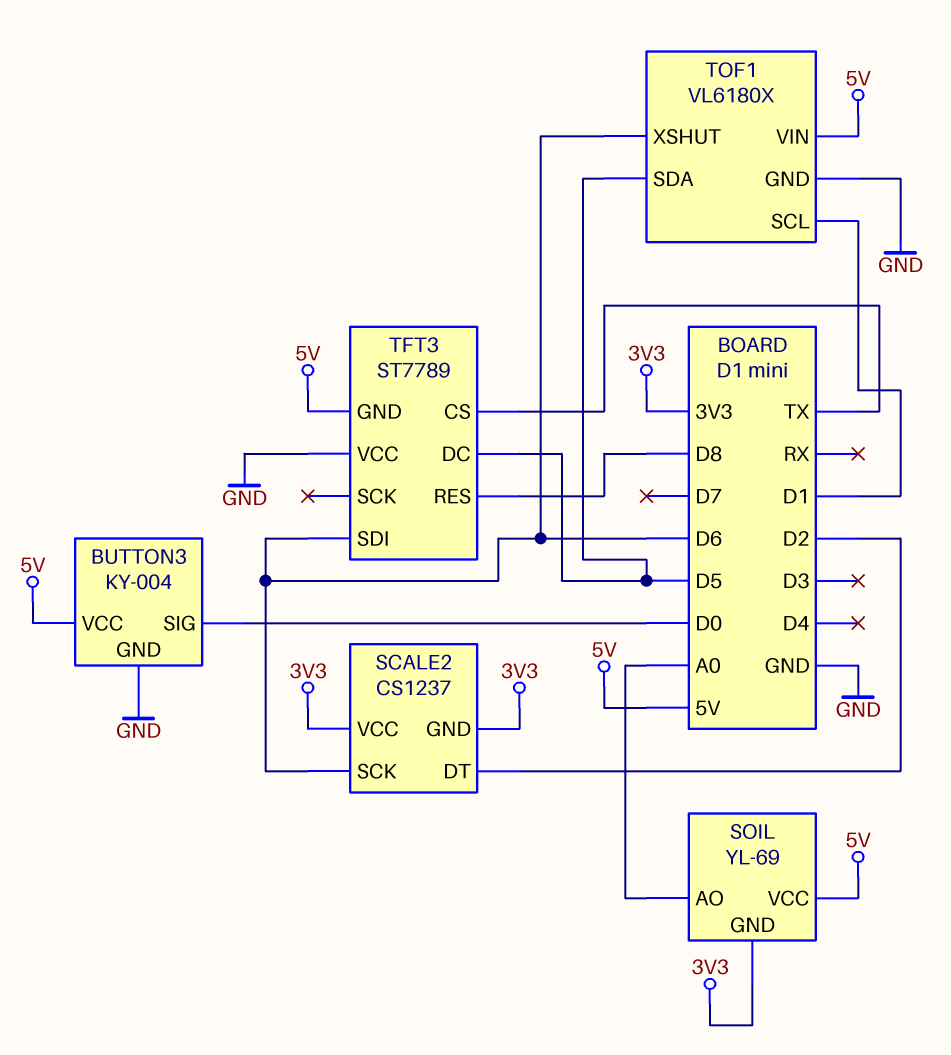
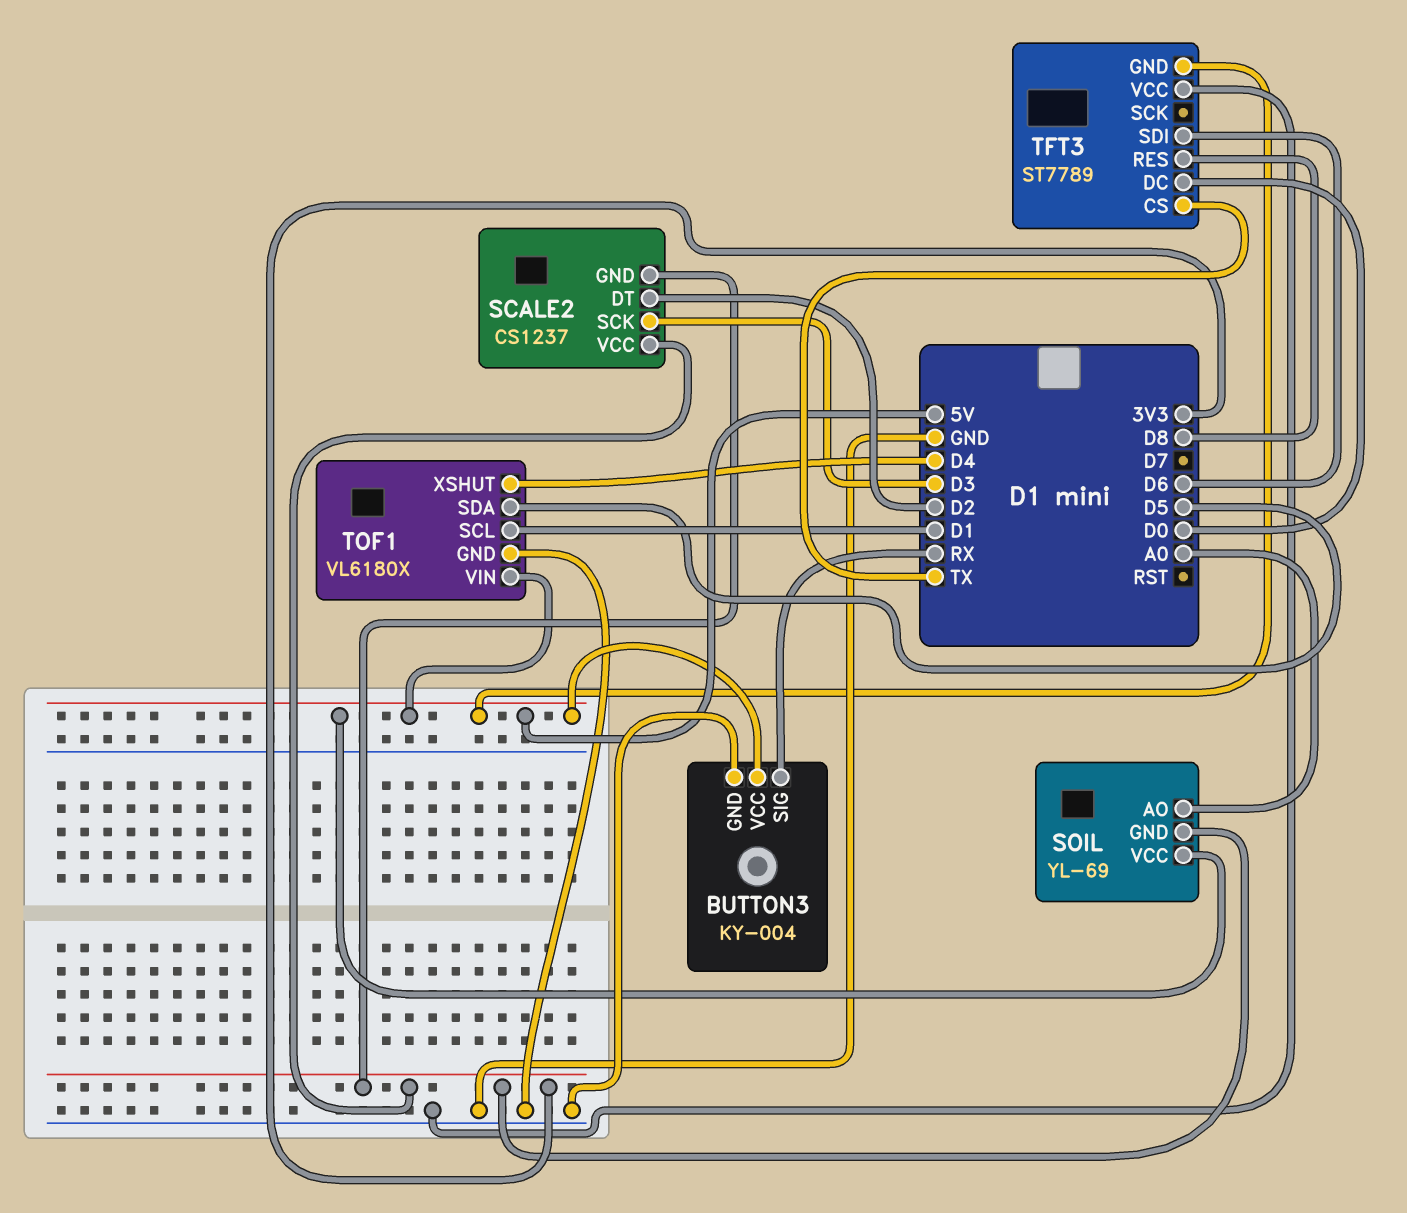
BUTTON3 pin SIG: D0 -> RX
SCALE2 pin SCK: D6 -> D3
TFT3 pin DC: D5 -> D0
TOF1 pin XSHUT: D6 -> D4

